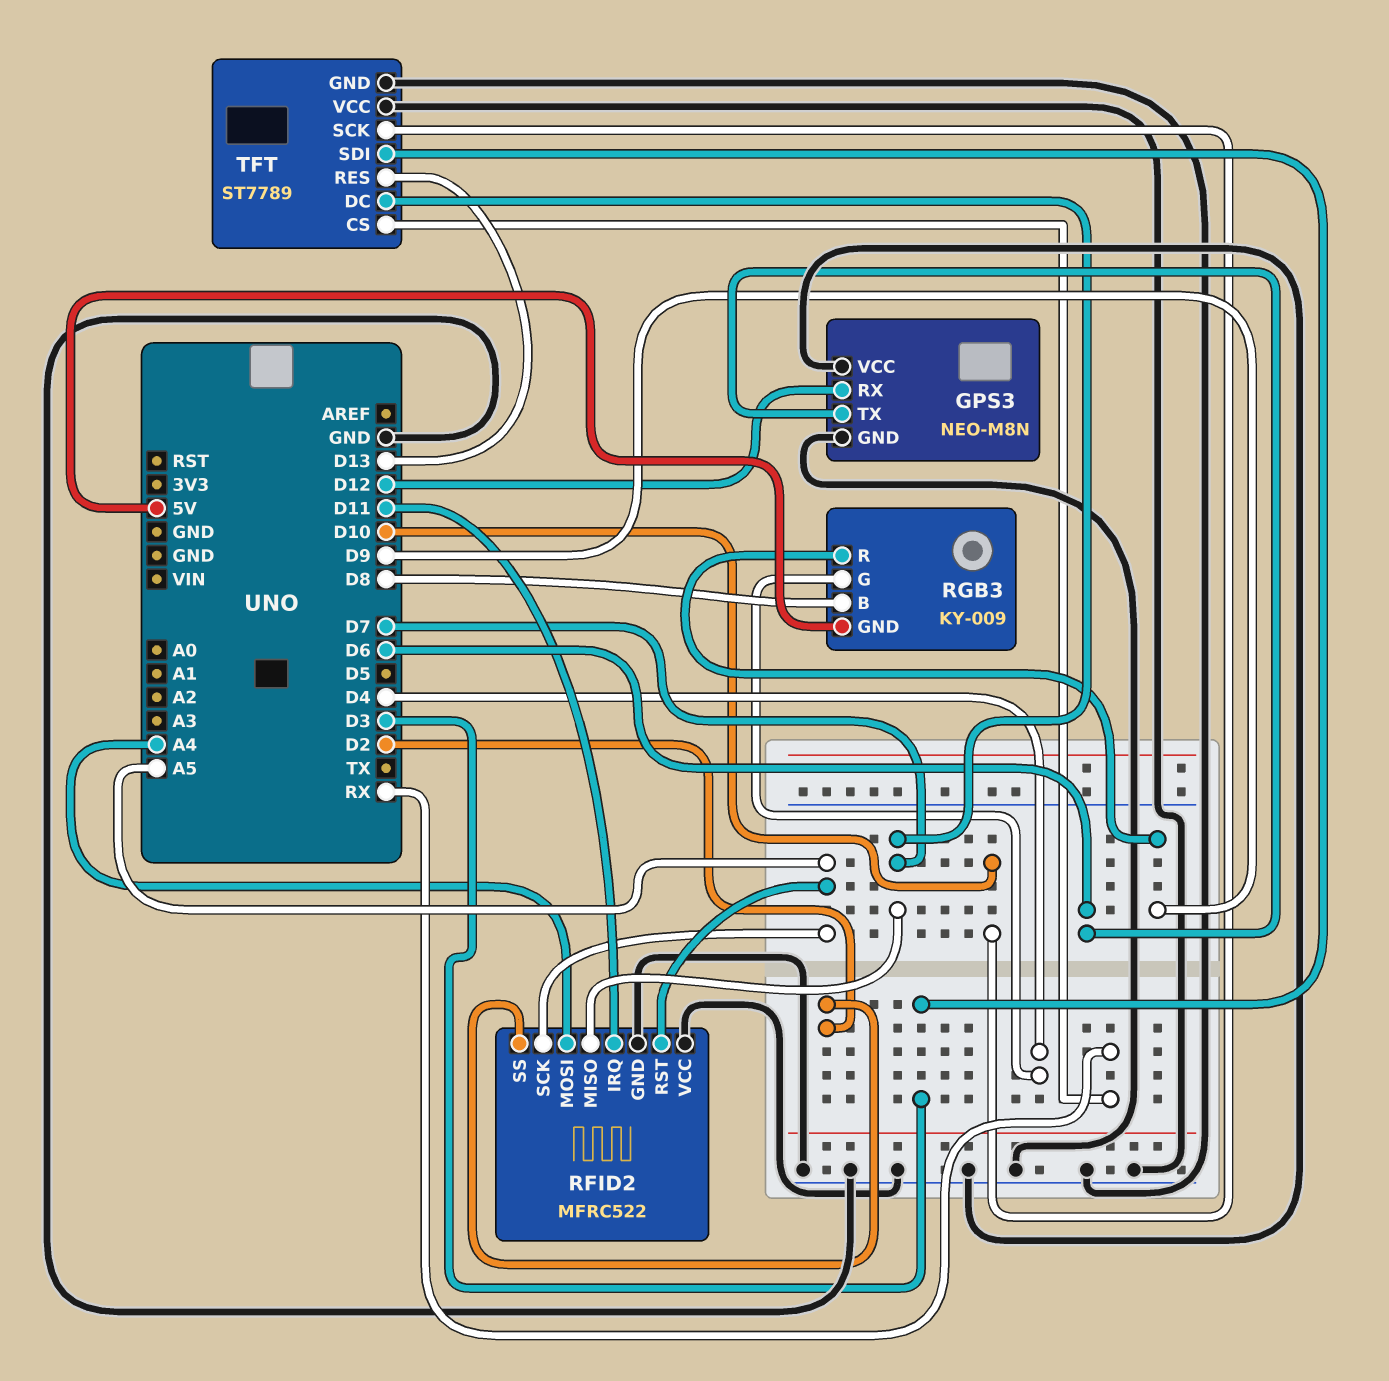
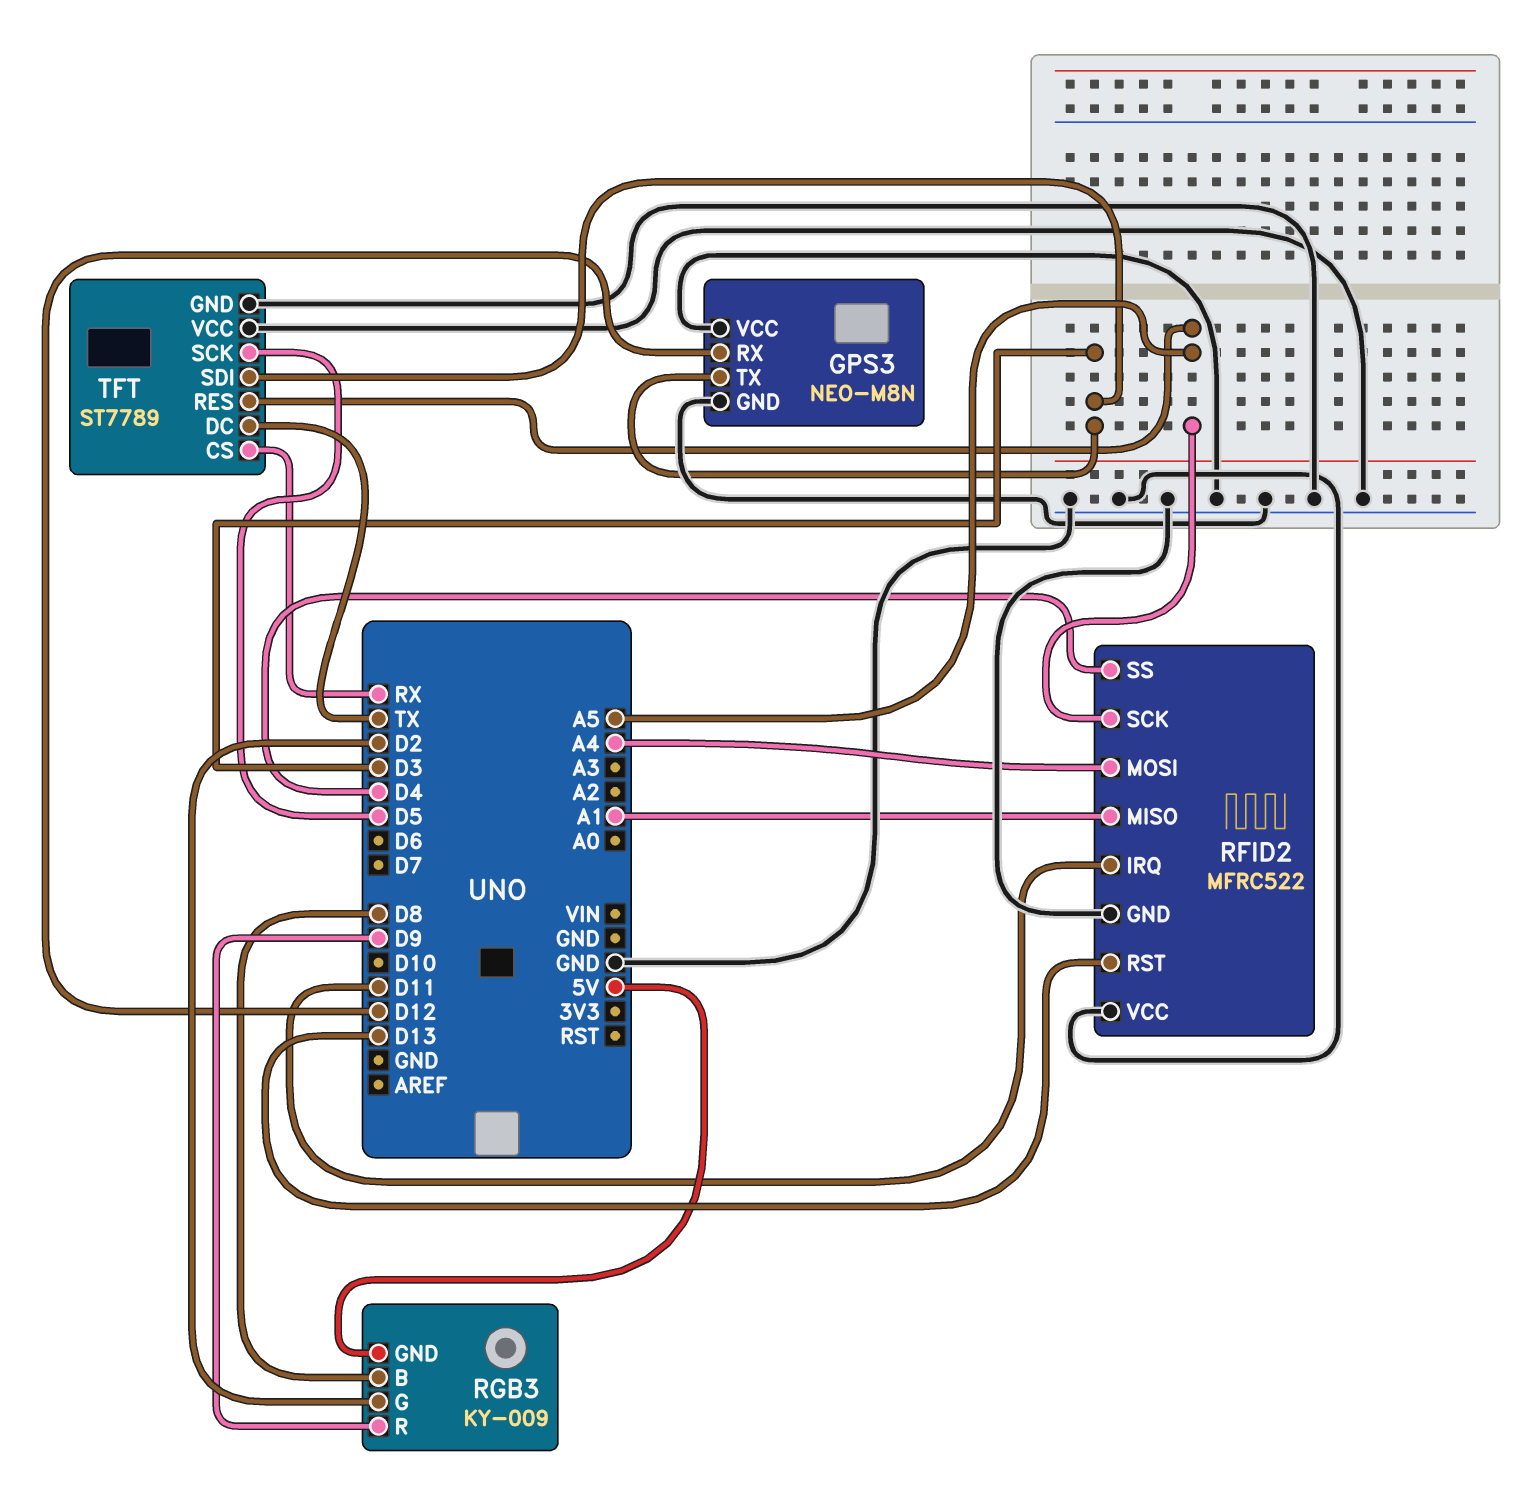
GPS3 pin TX: D6 -> D3
RFID2 pin MISO: D7 -> A1
RFID2 pin RST: A5 -> D13
RFID2 pin SS: D2 -> D4
RGB3 pin G: D4 -> D2
TFT pin DC: D7 -> TX
TFT pin RES: D13 -> A5
TFT pin SCK: D10 -> D5

